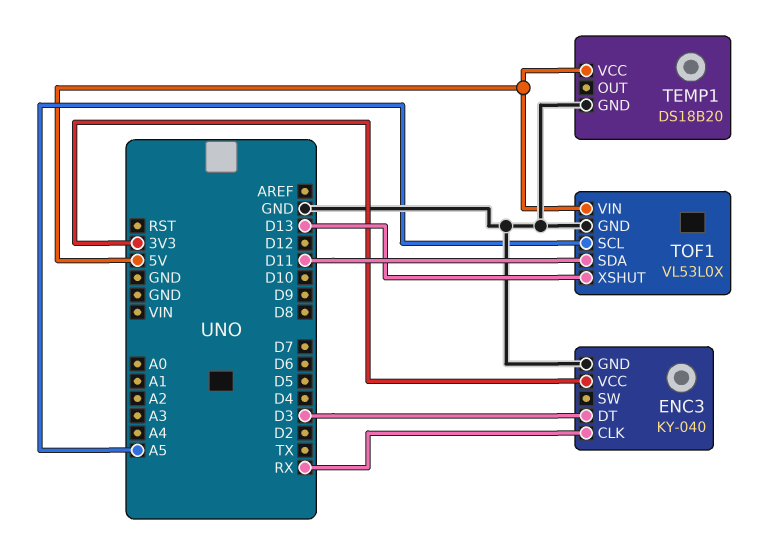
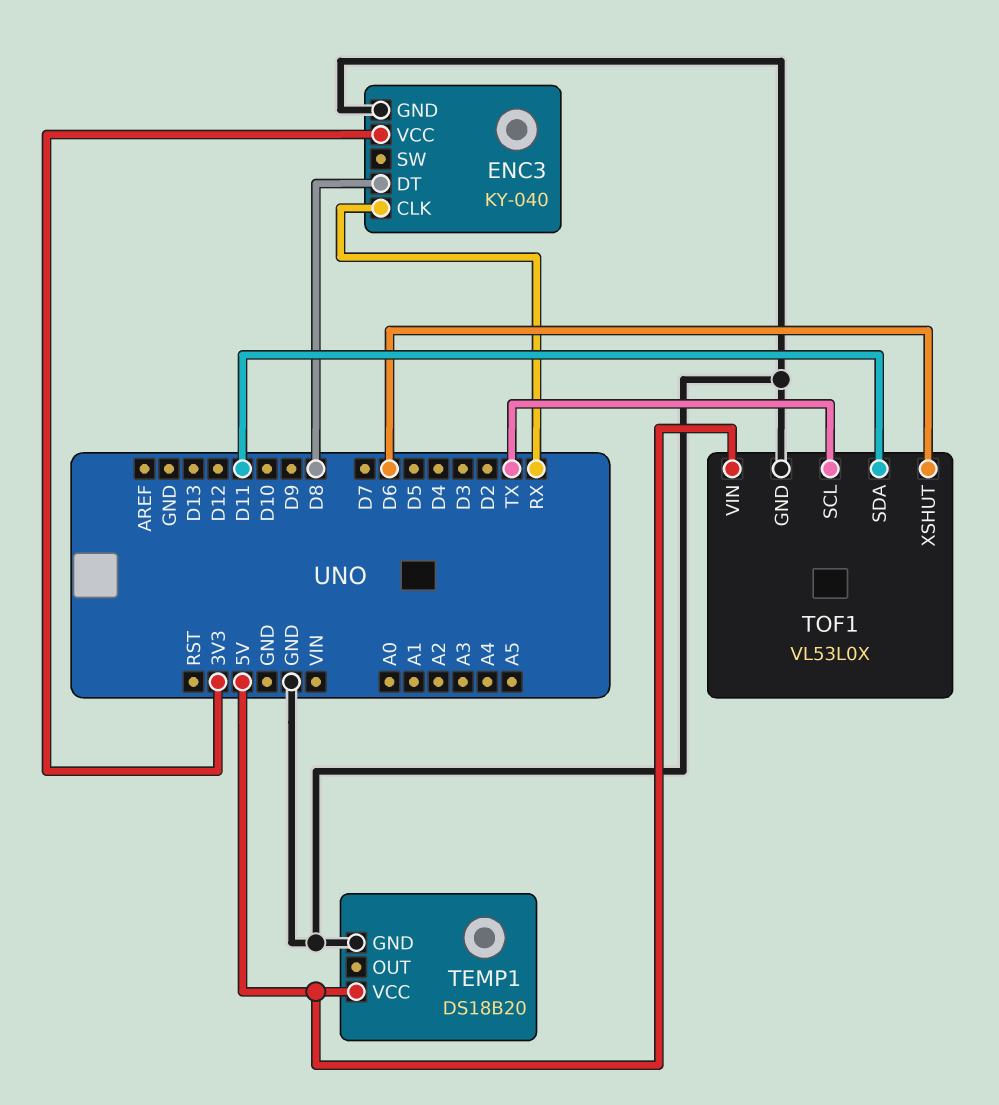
ENC3 pin DT: D3 -> D8
TOF1 pin SCL: A5 -> TX
TOF1 pin XSHUT: D13 -> D6

